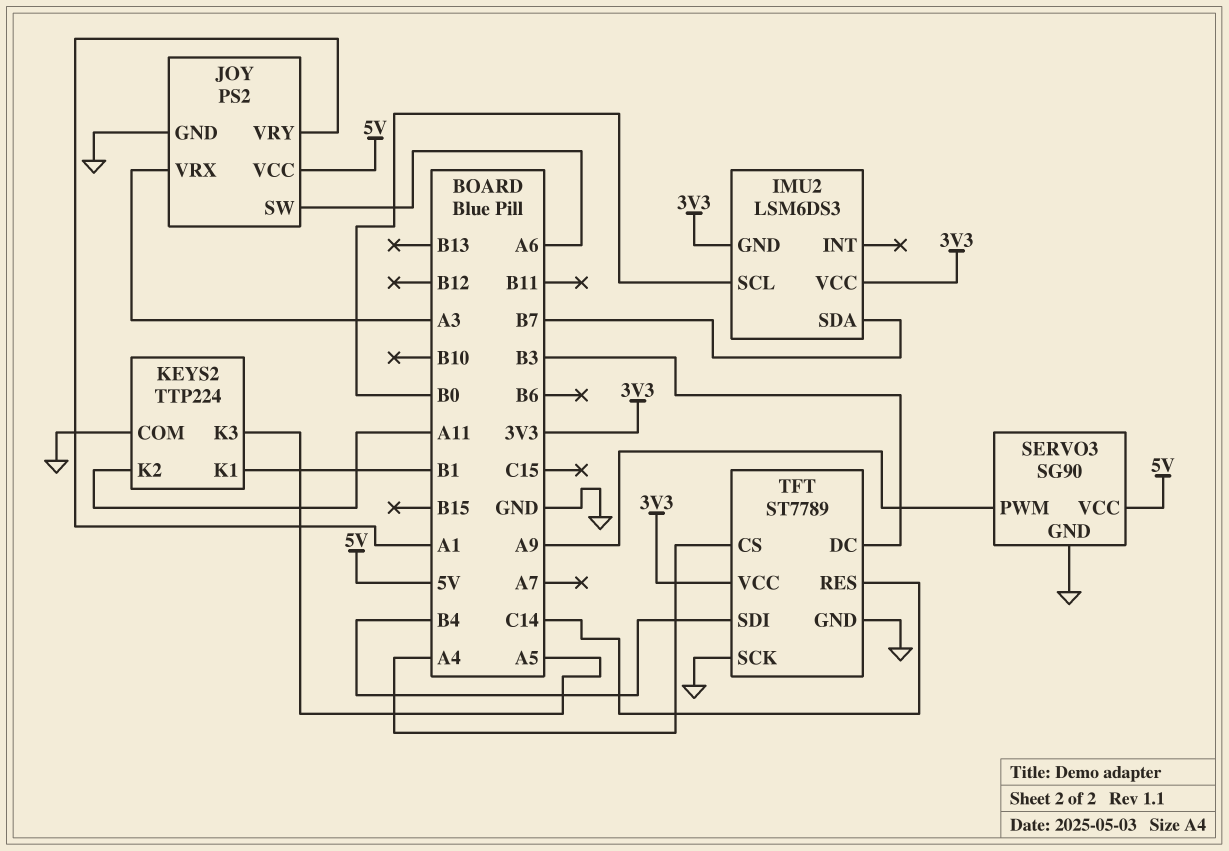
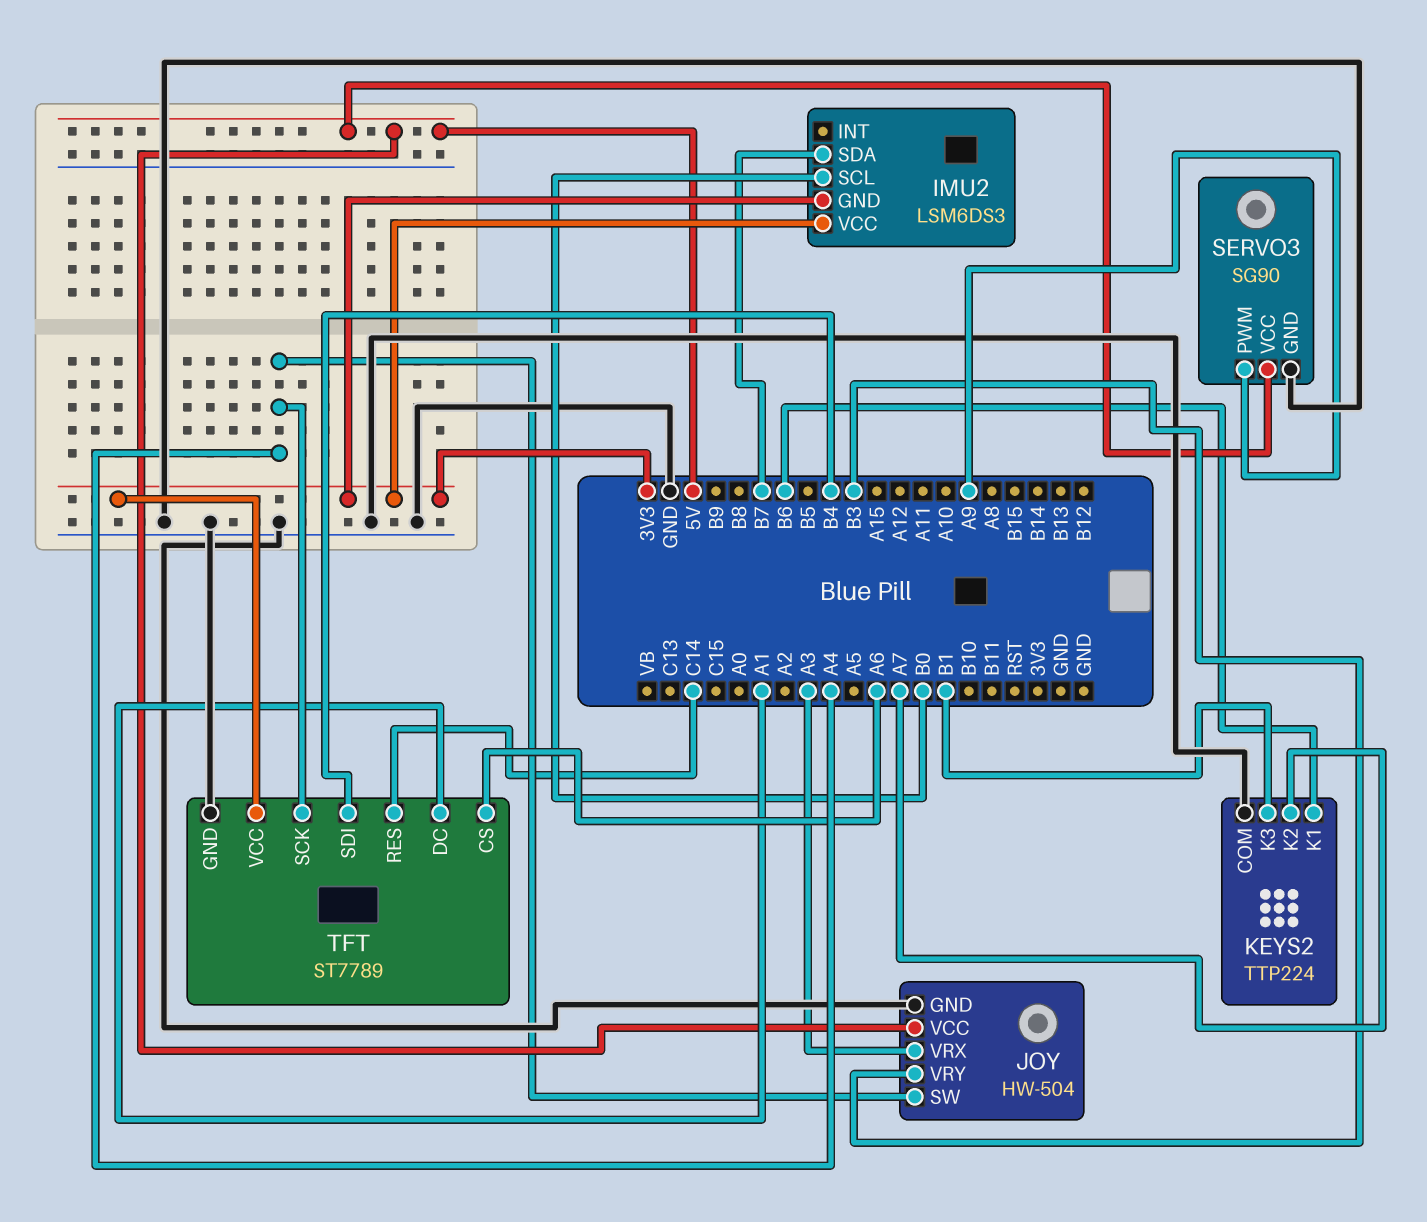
JOY: PS2 -> HW-504
JOY pin SW: A6 -> A4
JOY pin VRY: A1 -> B3
KEYS2 pin K1: B1 -> B6
KEYS2 pin K2: A11 -> A7
KEYS2 pin K3: A5 -> B1
TFT pin CS: A4 -> A6
TFT pin DC: B3 -> A1
TFT pin SCK: GND -> A4

